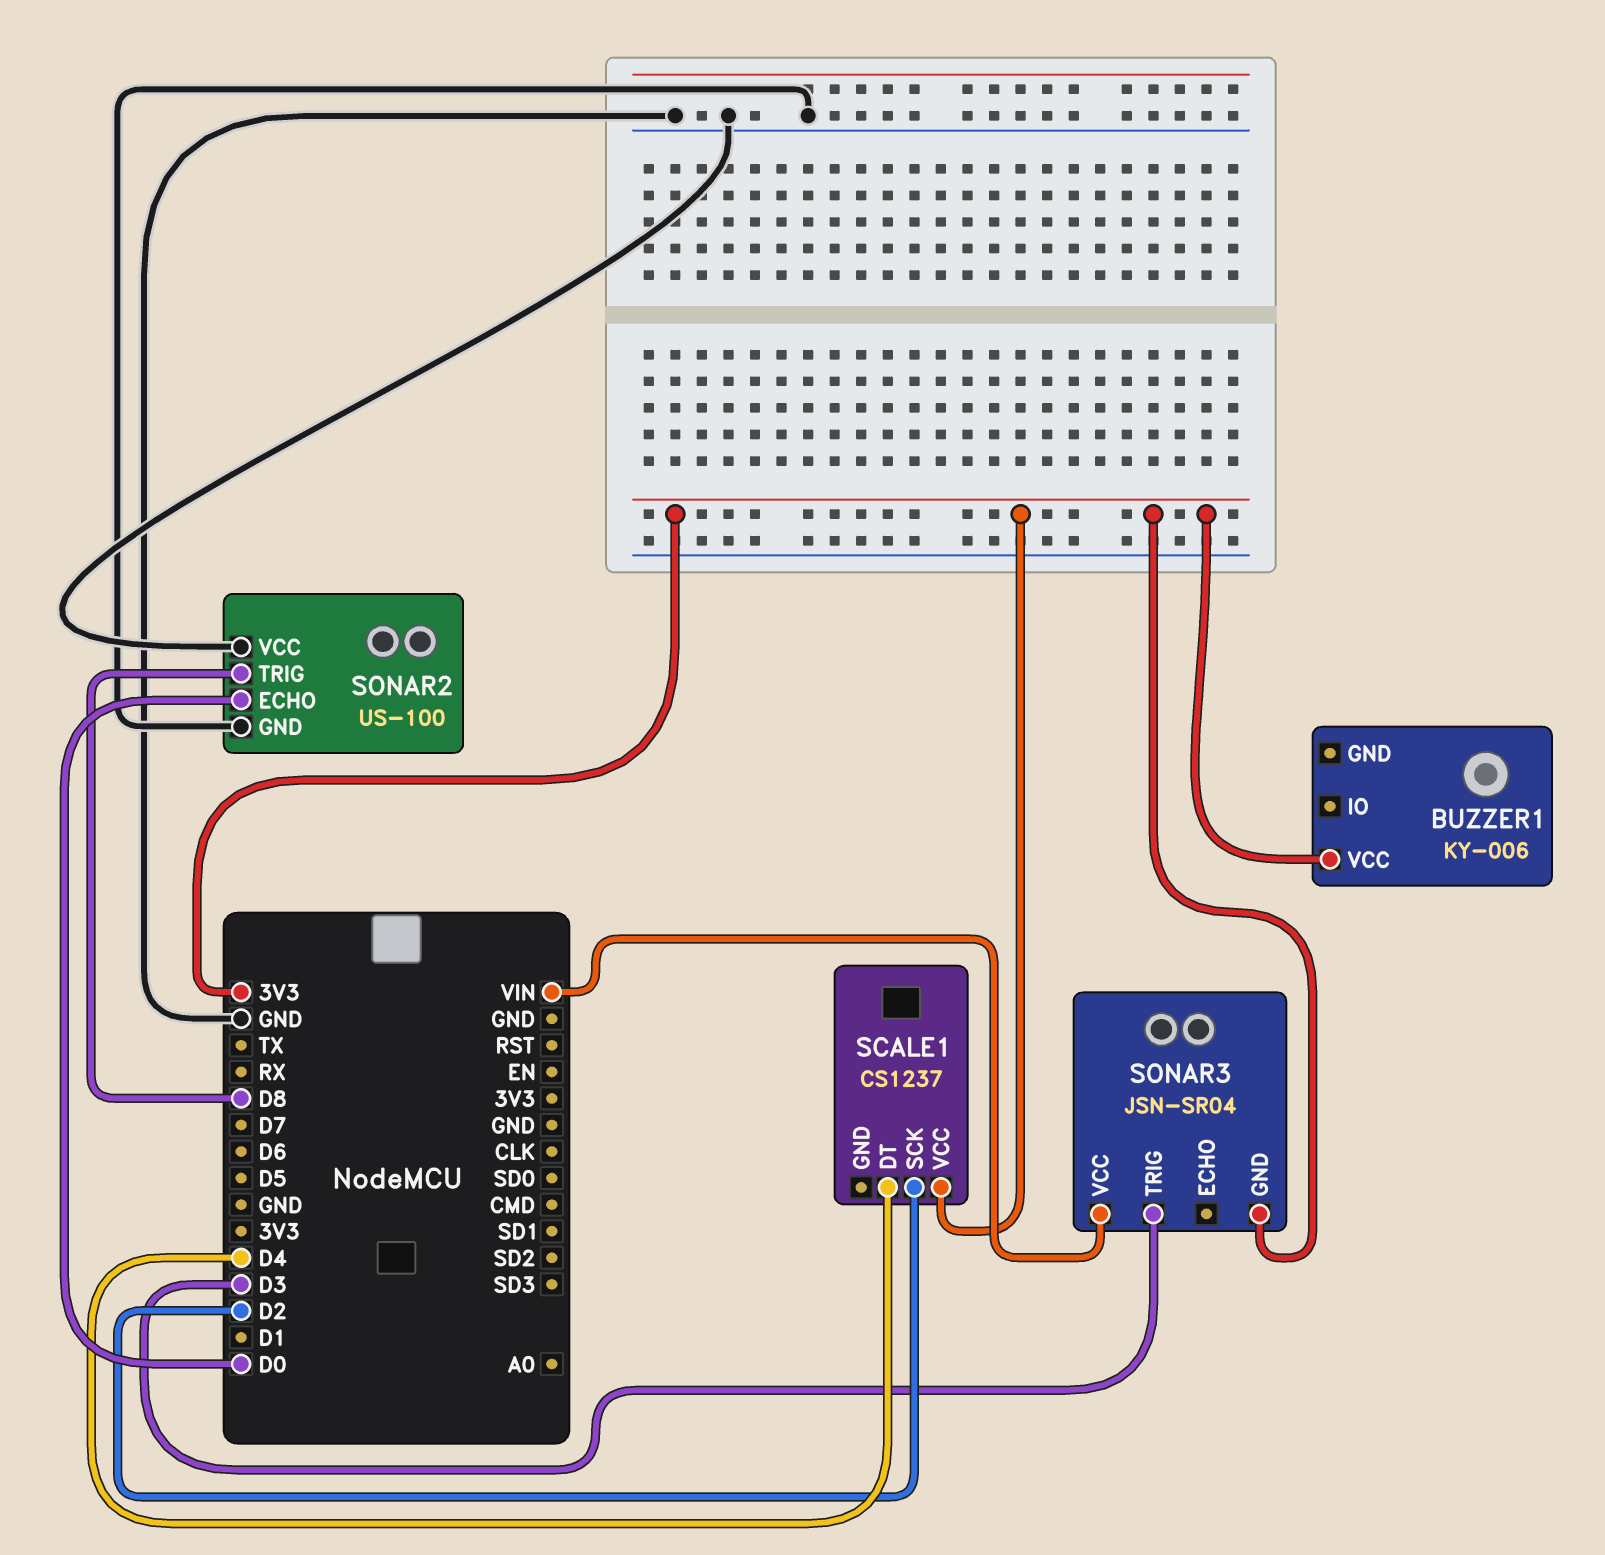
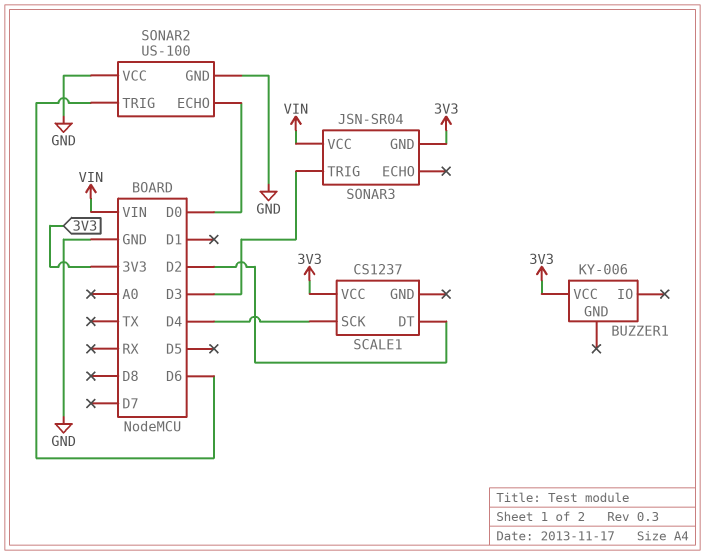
SCALE1 pin DT: D4 -> D2
SCALE1 pin SCK: D2 -> D4
SONAR2 pin TRIG: D8 -> D6

